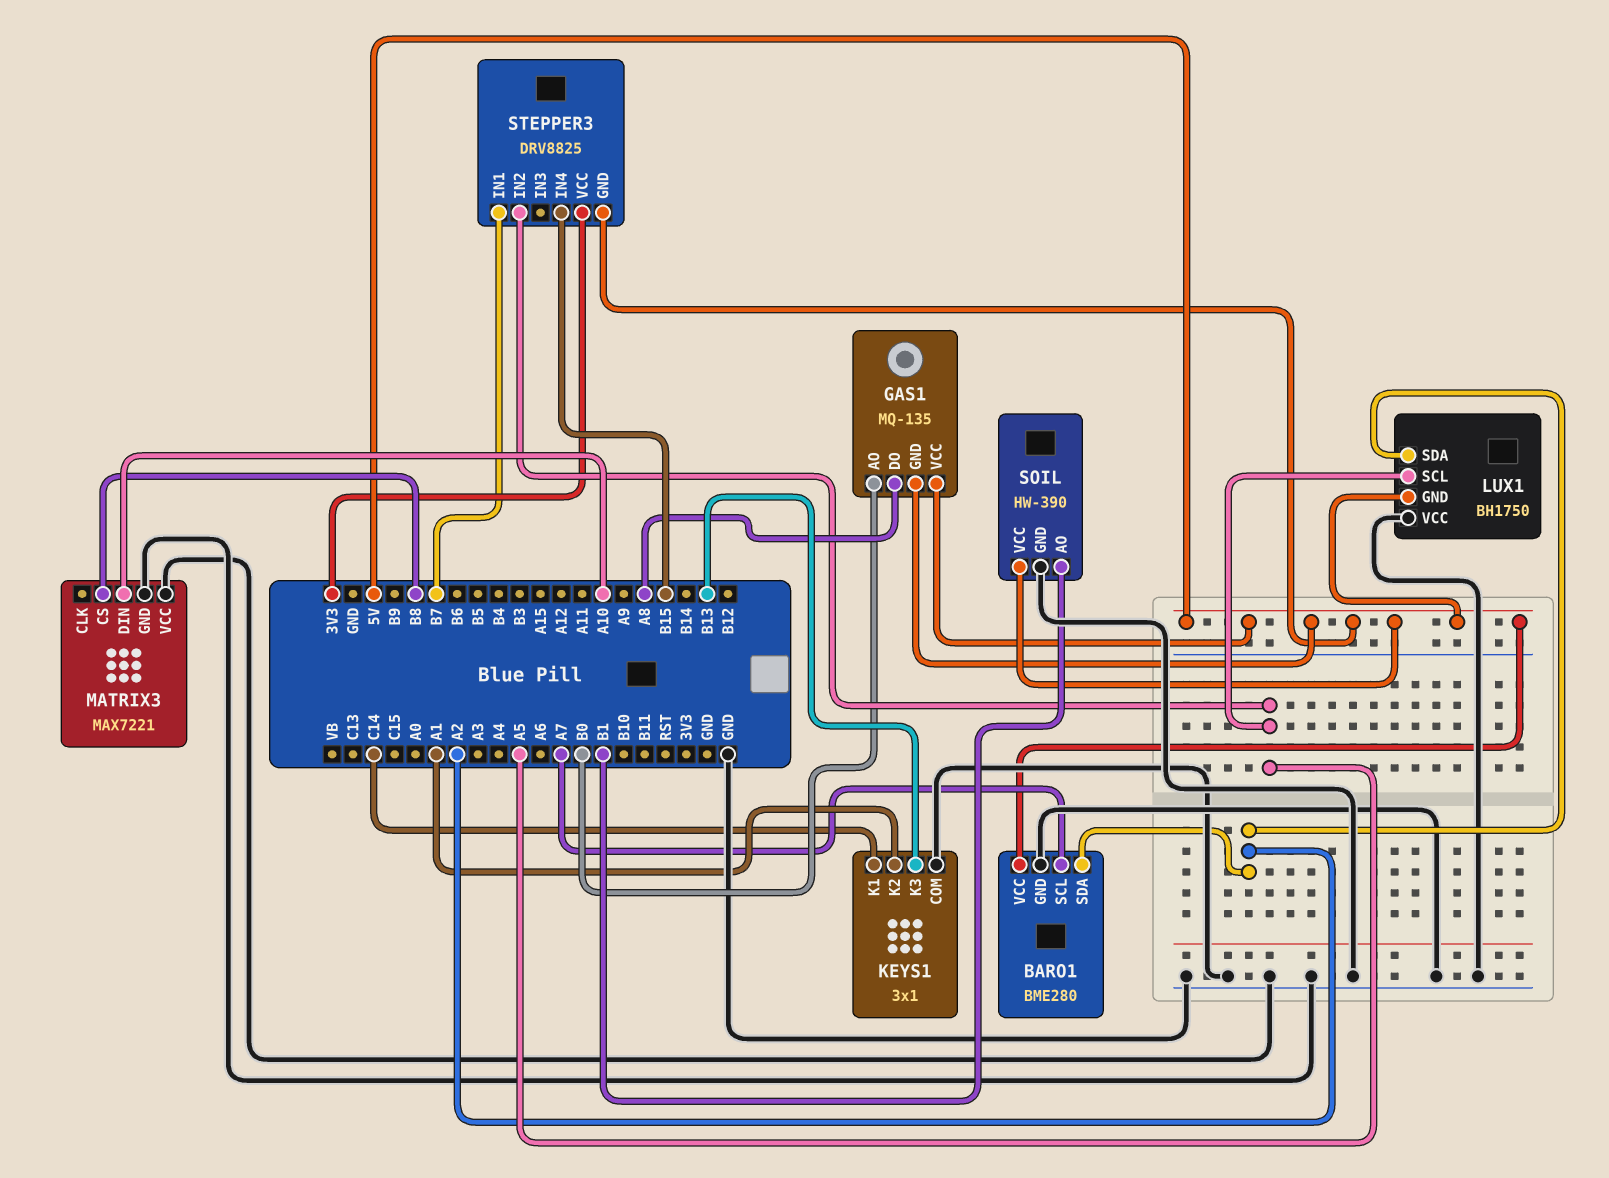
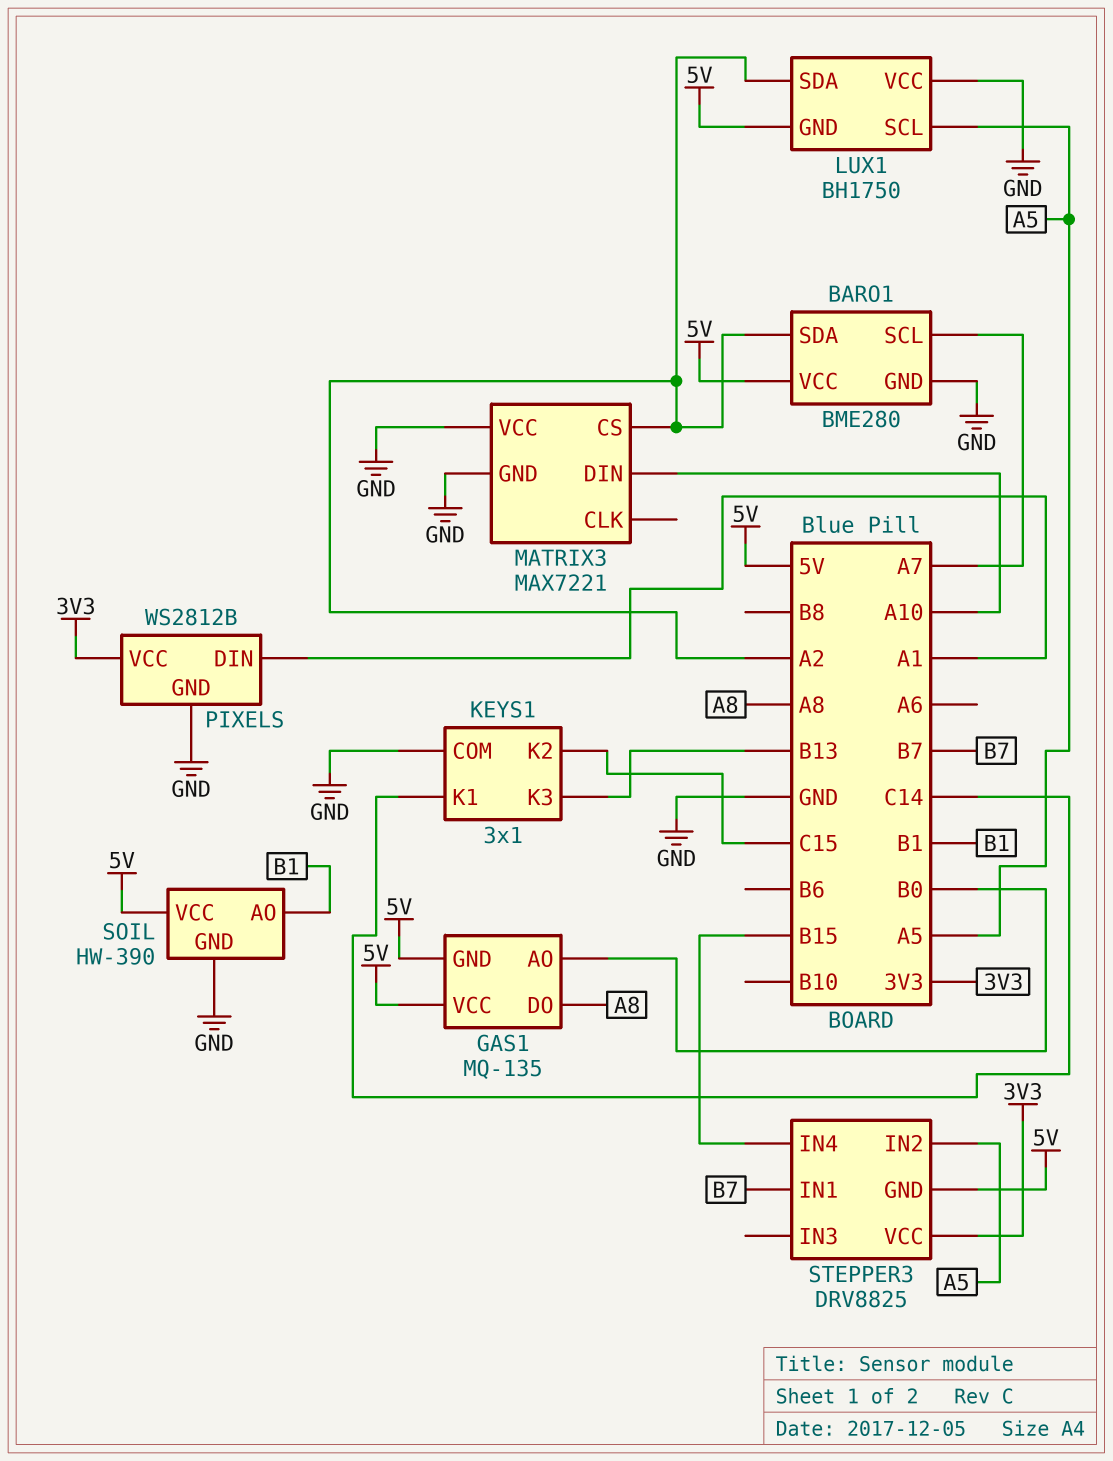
KEYS1 pin K2: A1 -> C15
MATRIX3 pin CS: B8 -> A2
PIXELS: none -> WS2812B
PIXELS pin DIN: none -> A1
PIXELS pin GND: none -> GND
PIXELS pin VCC: none -> 3V3

